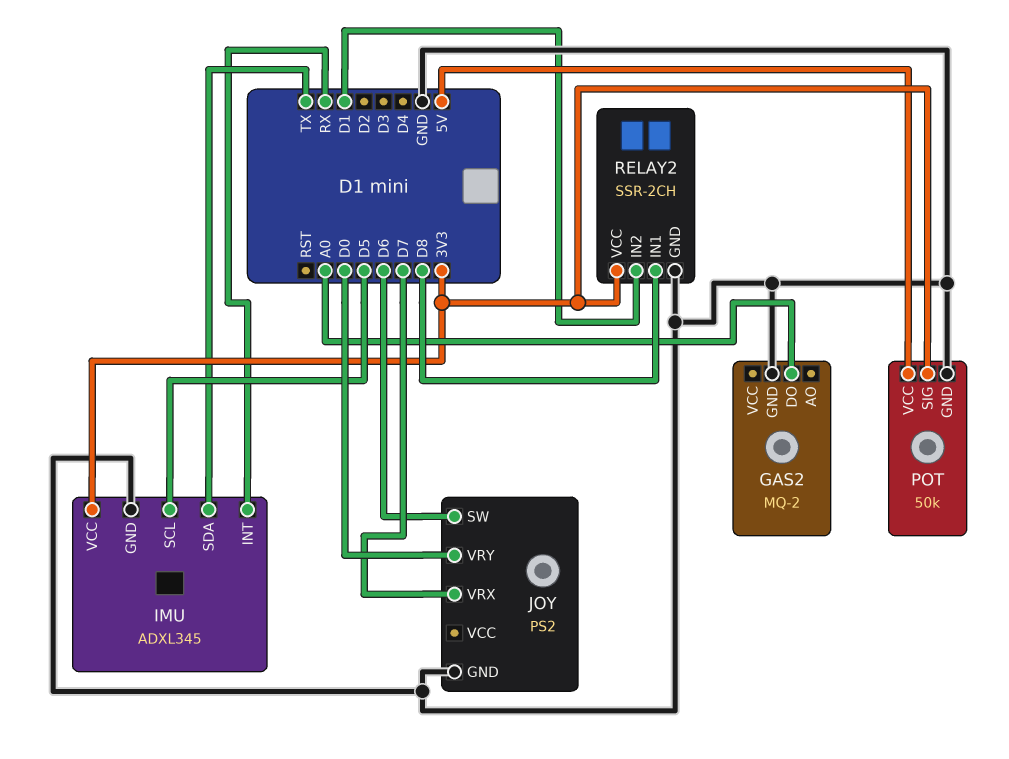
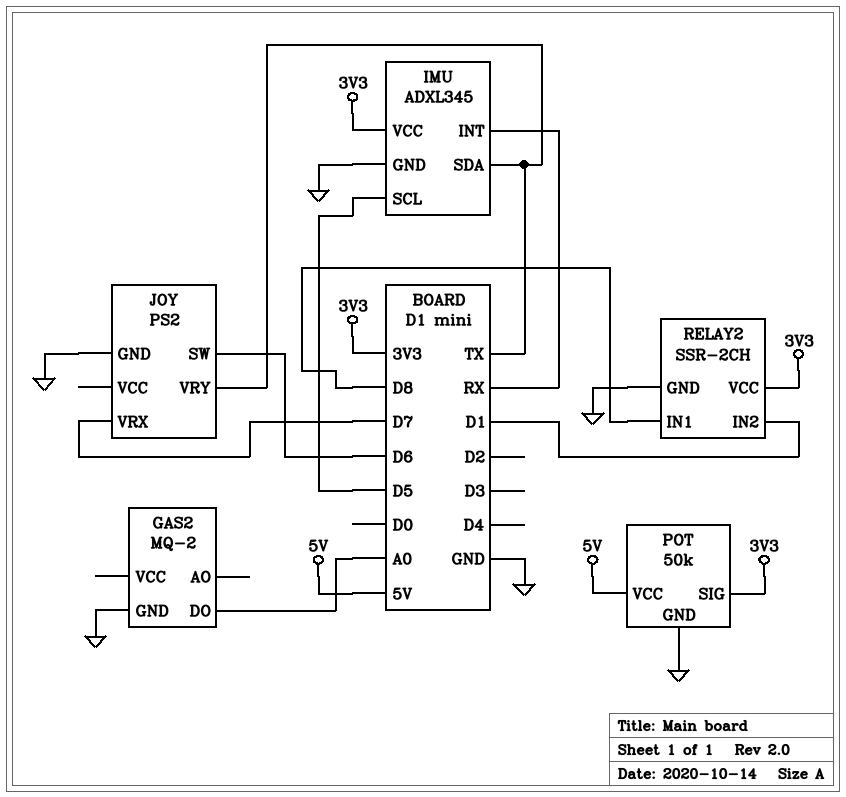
JOY pin VRY: D0 -> TX

